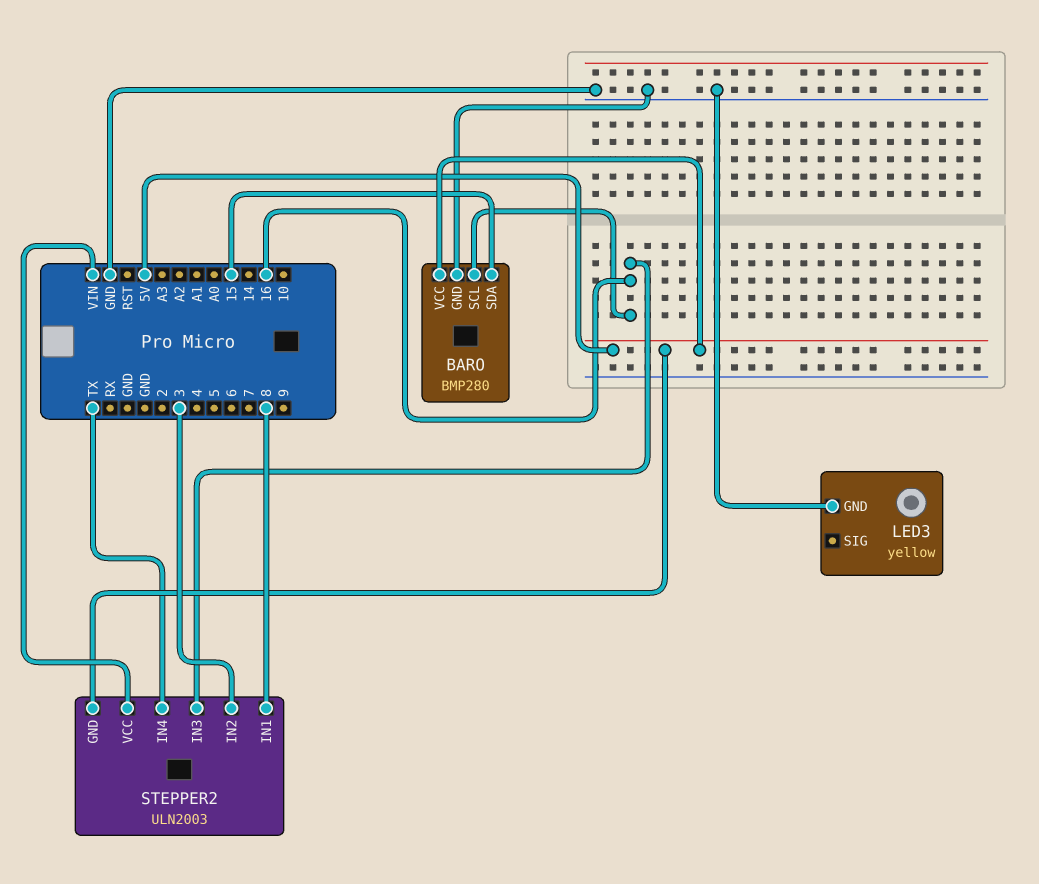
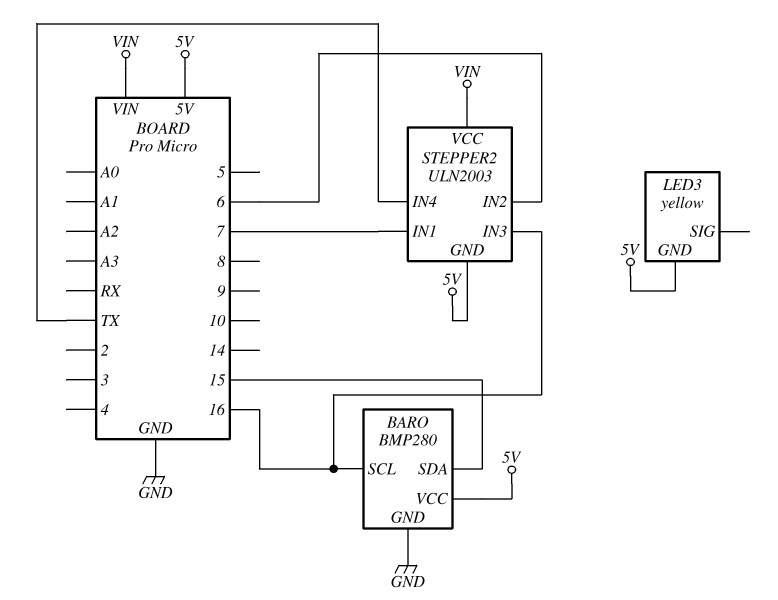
LED3 pin GND: GND -> 5V
STEPPER2 pin IN1: 8 -> 7
STEPPER2 pin IN2: 3 -> 6

